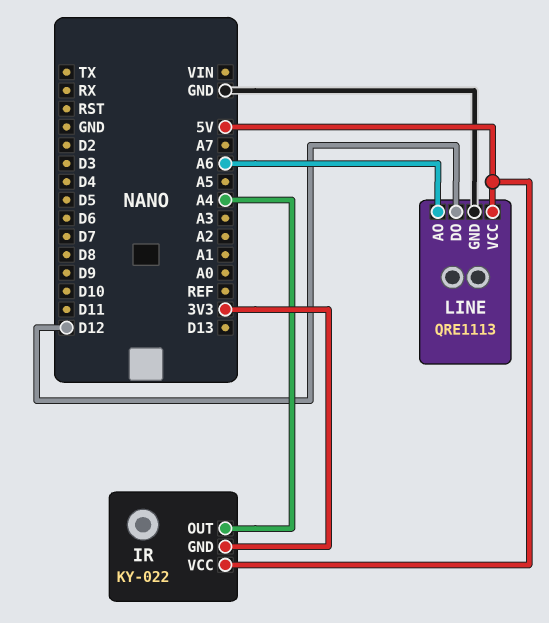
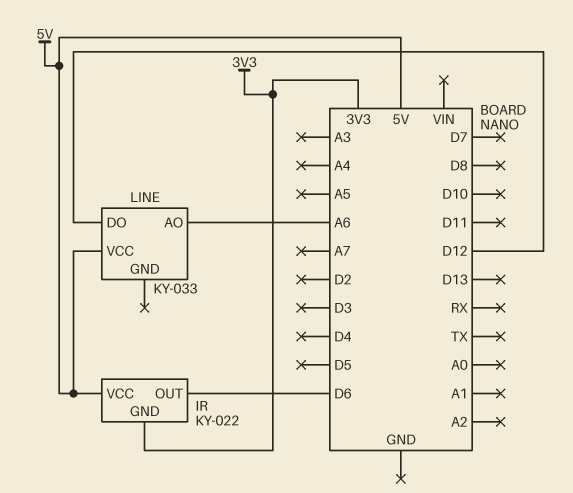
IR pin OUT: A4 -> D6
LINE: QRE1113 -> KY-033
LINE pin GND: GND -> none

